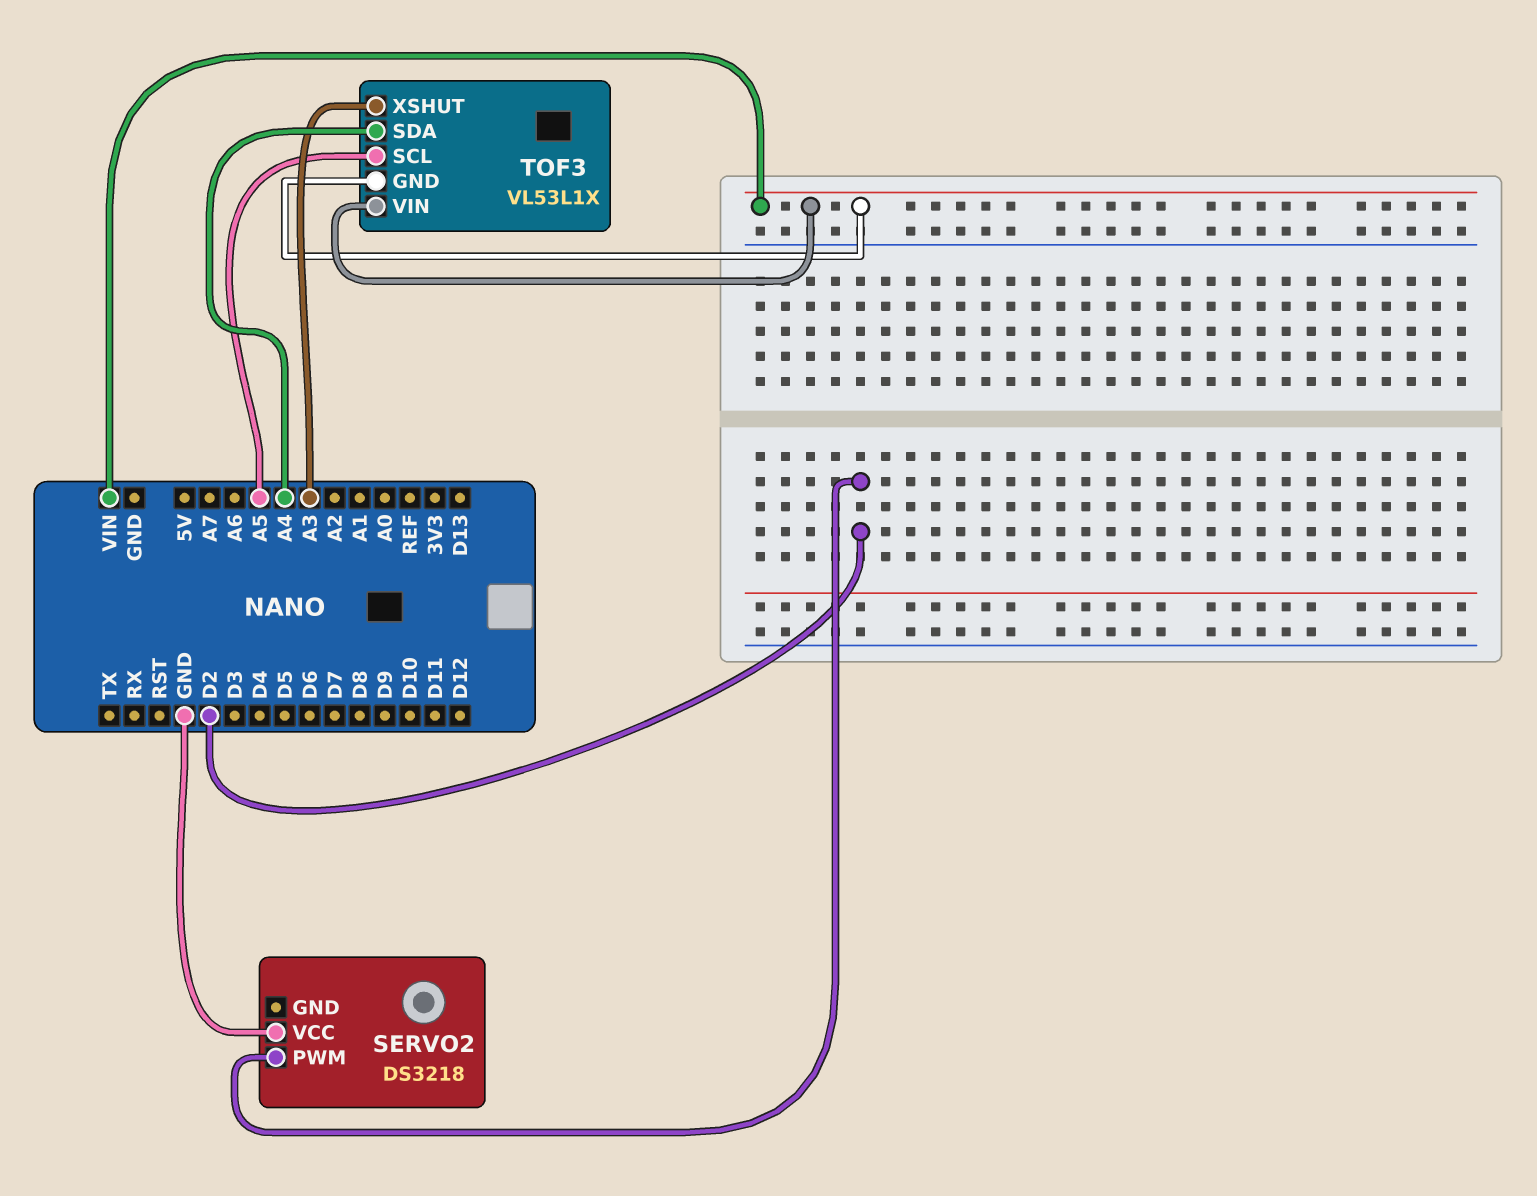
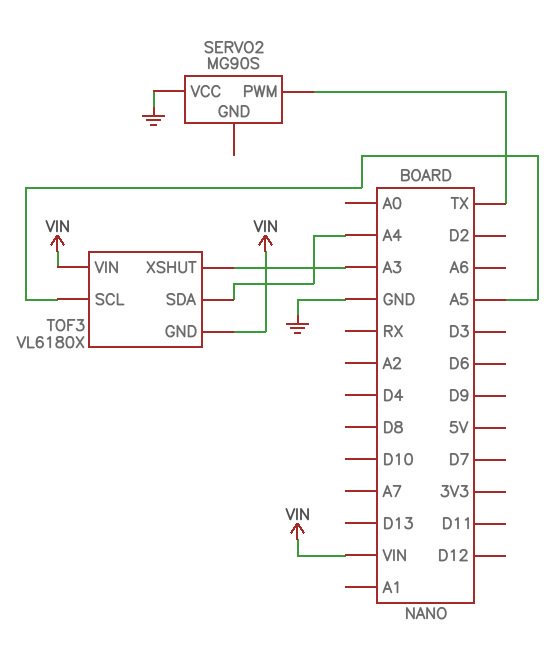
SERVO2: DS3218 -> MG90S
SERVO2 pin PWM: D2 -> TX
TOF3: VL53L1X -> VL6180X

